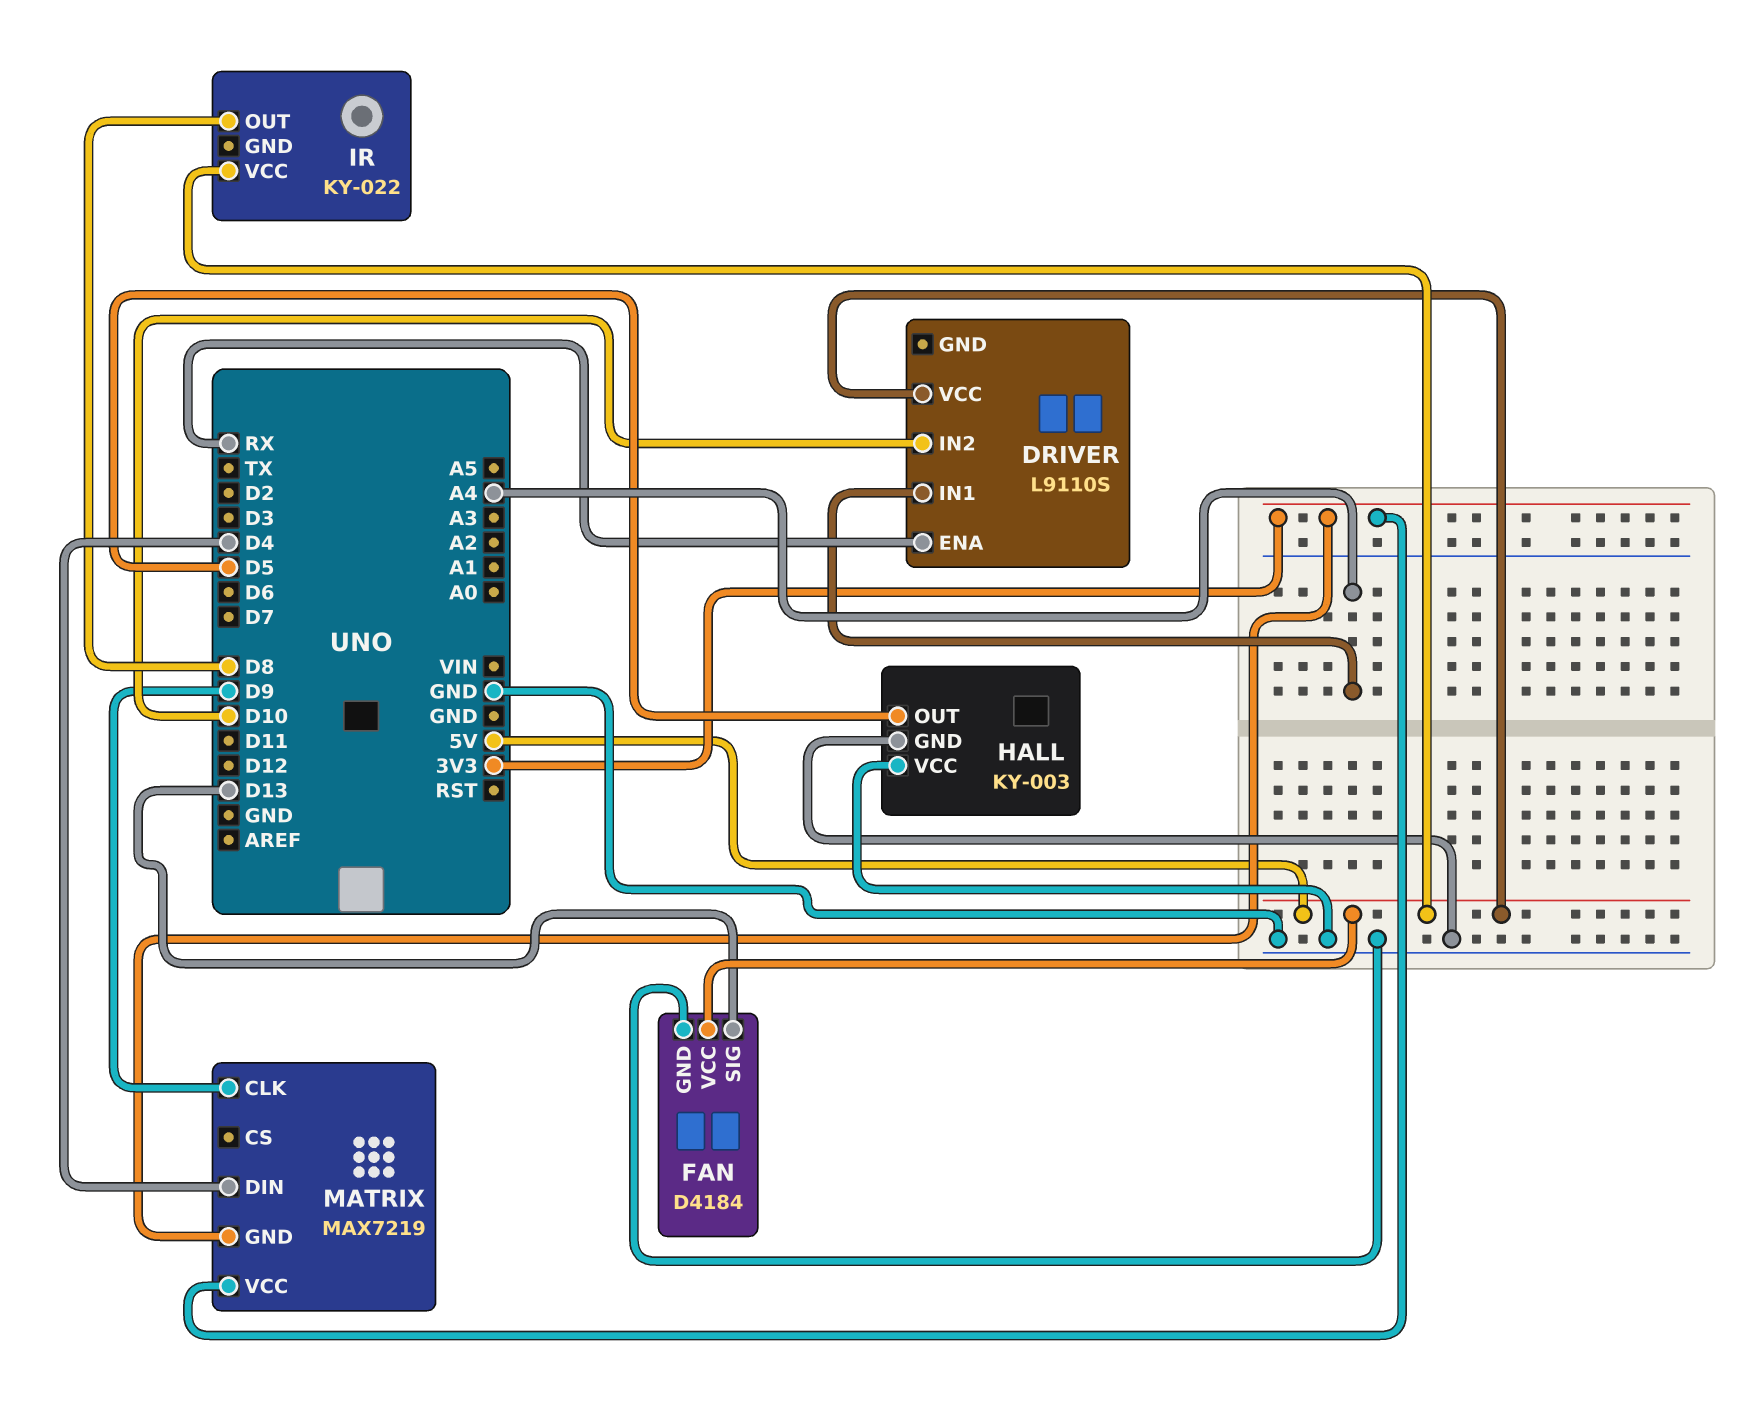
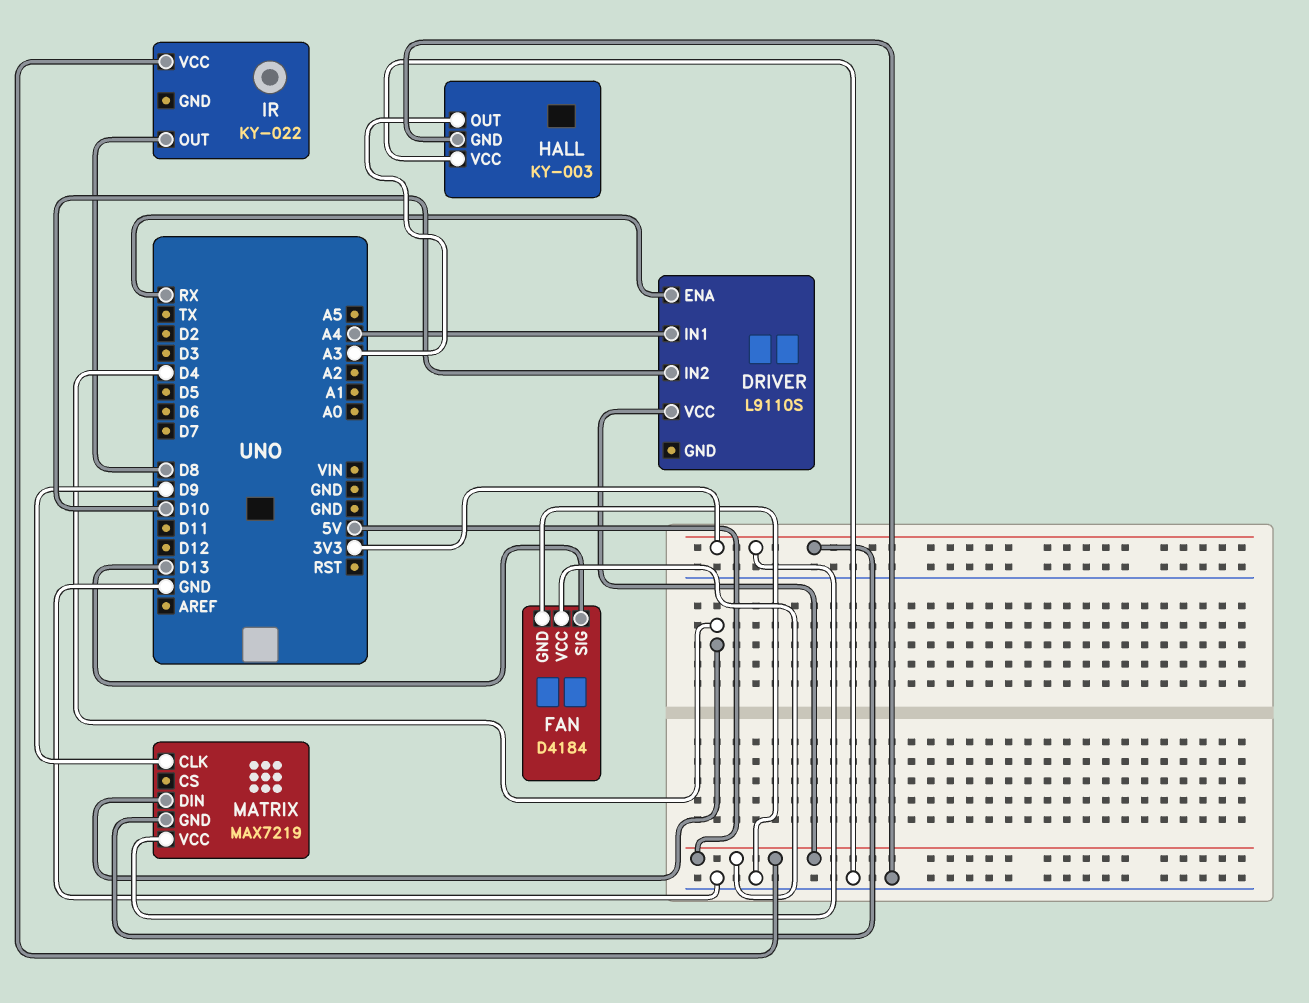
HALL pin OUT: D5 -> A3

